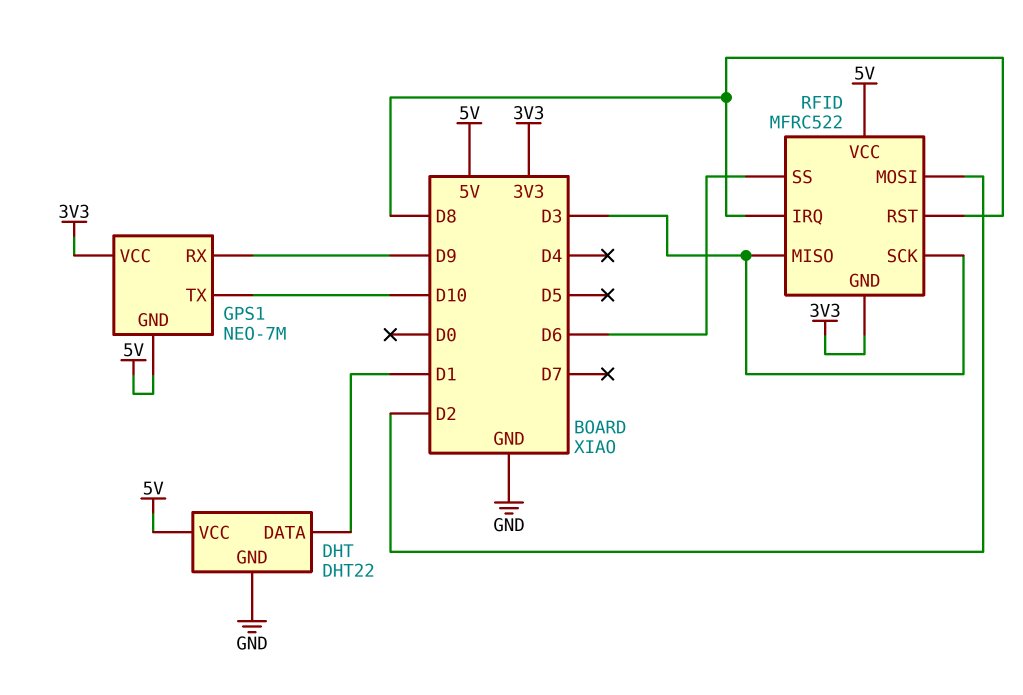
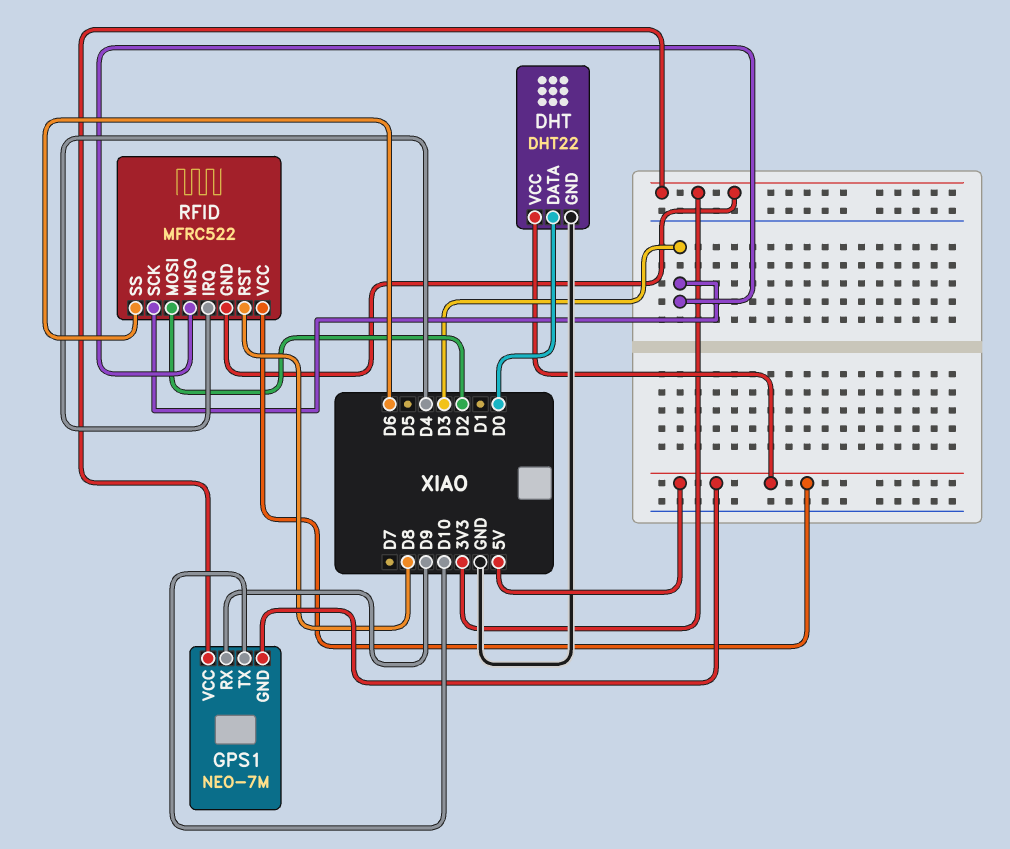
DHT pin DATA: D1 -> D0
RFID pin IRQ: D8 -> D4

